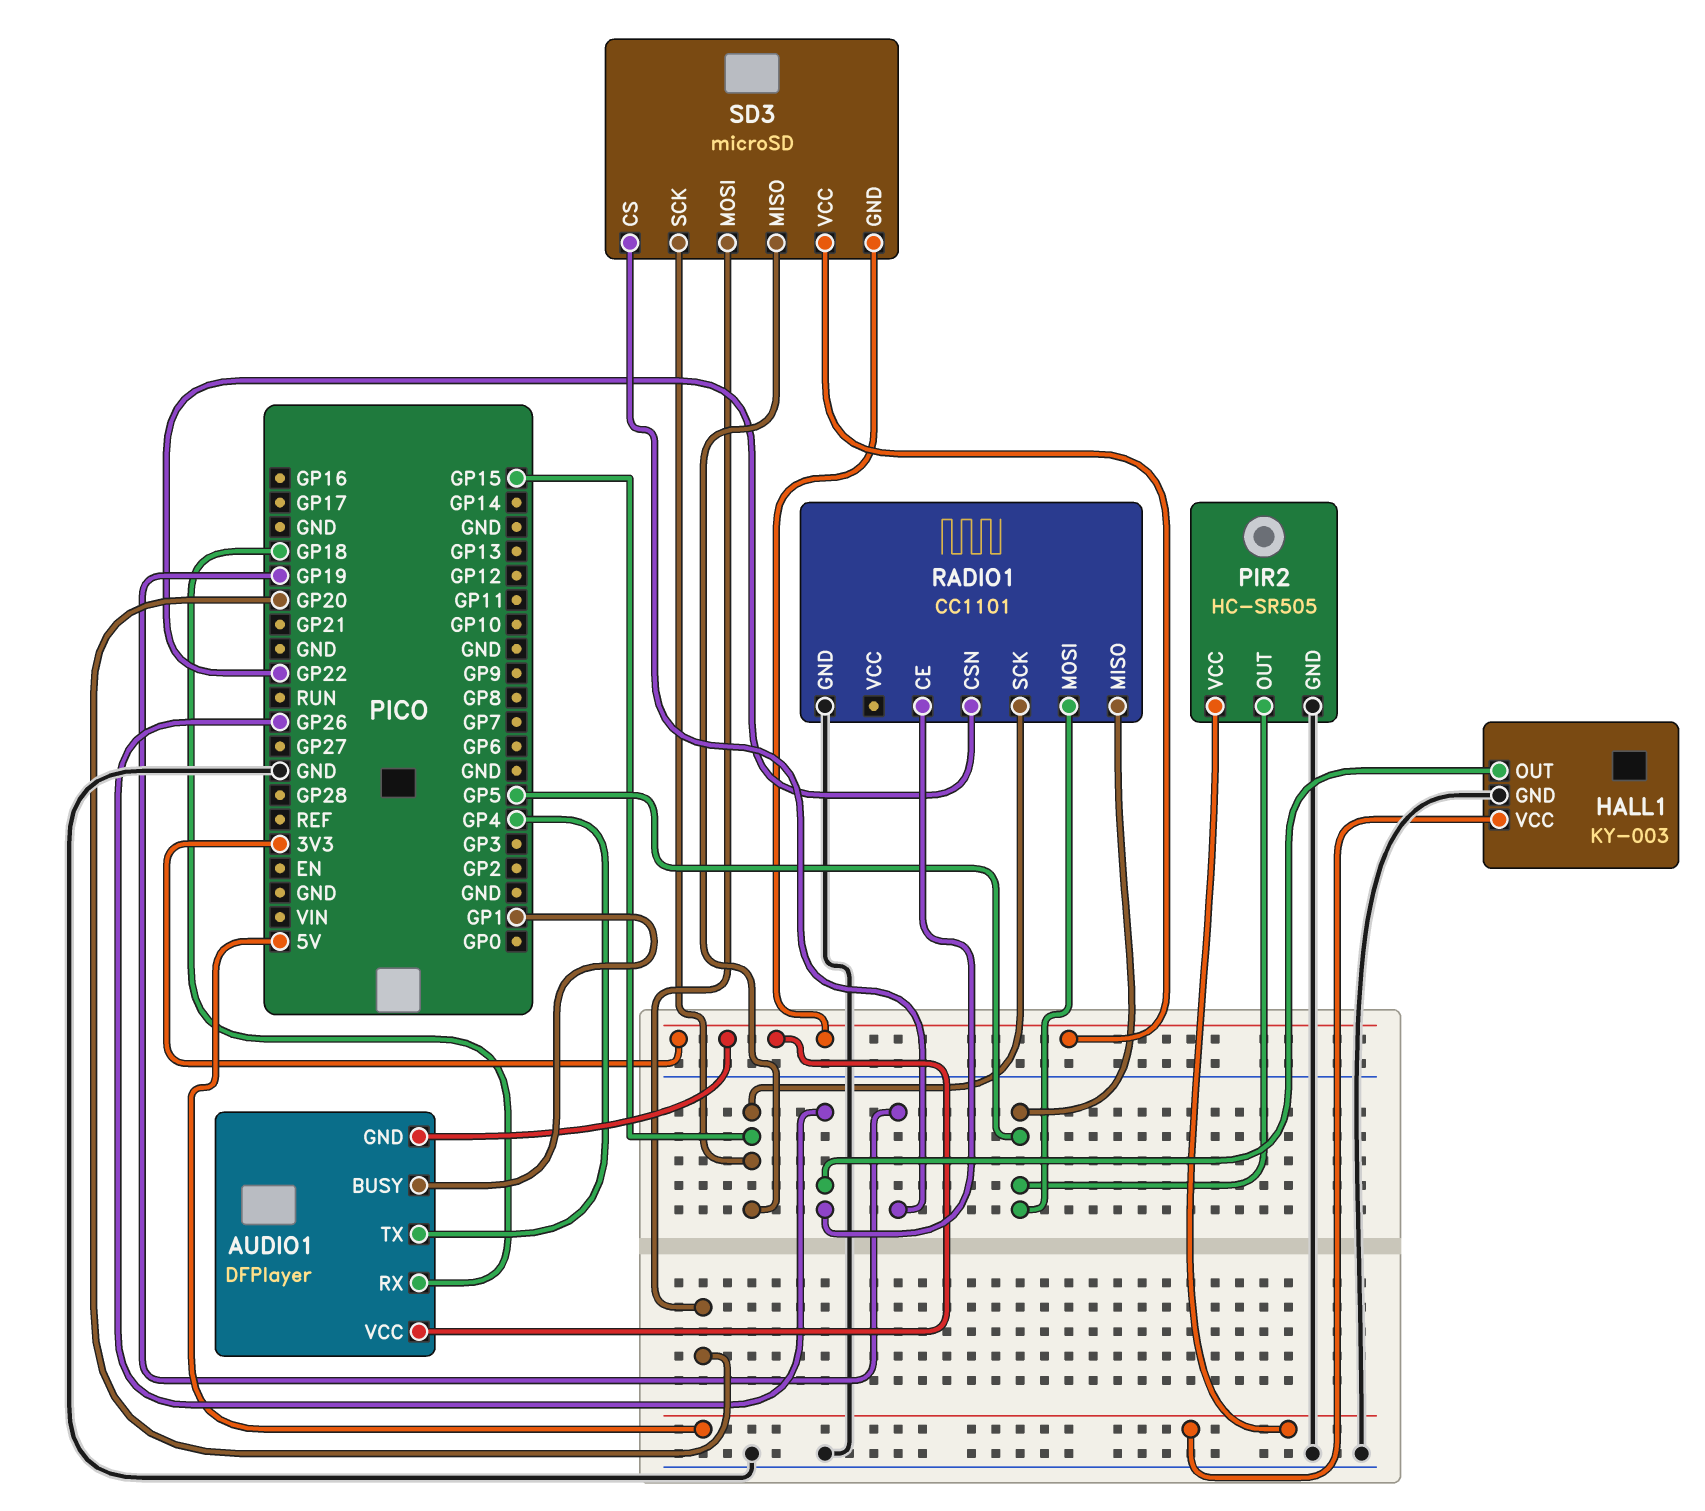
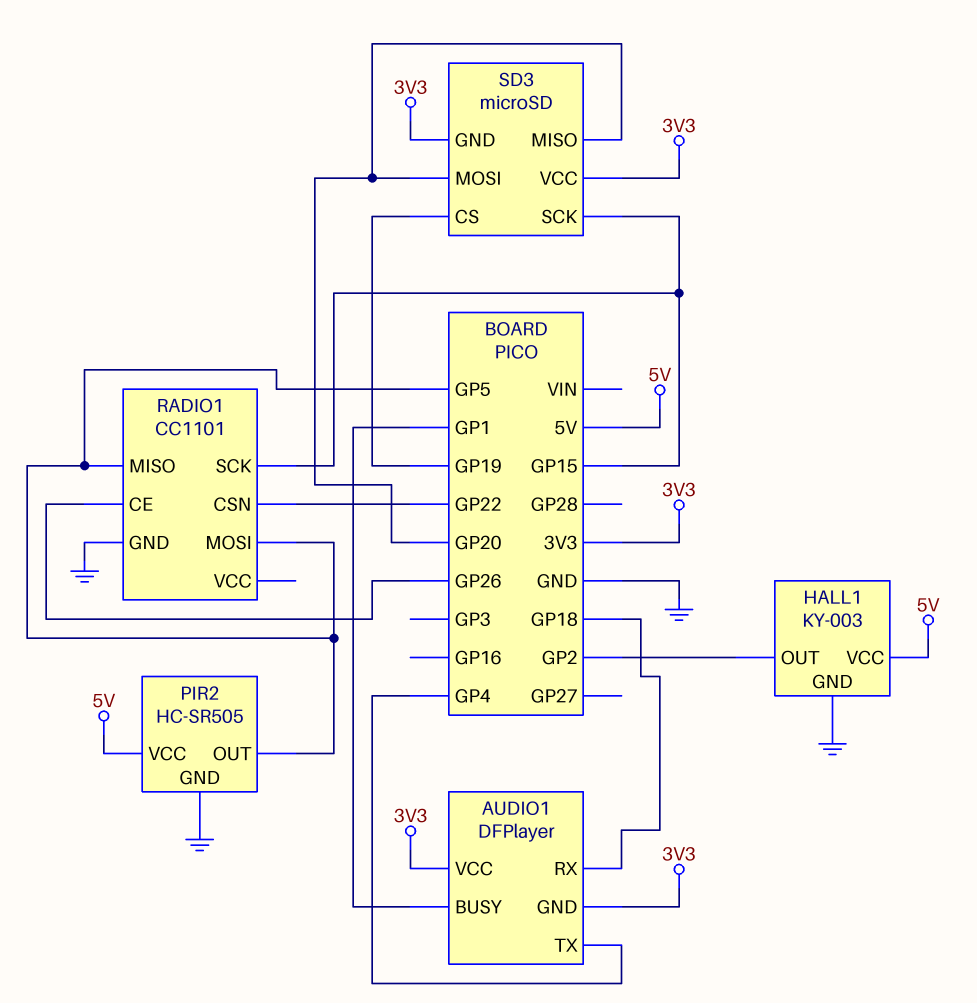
HALL1 pin OUT: GP26 -> GP2
SD3 pin MISO: GP15 -> GP20

